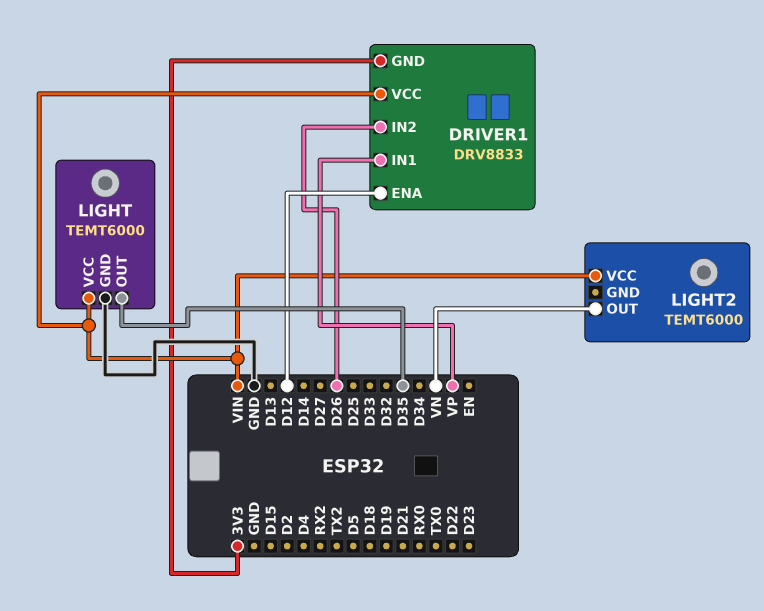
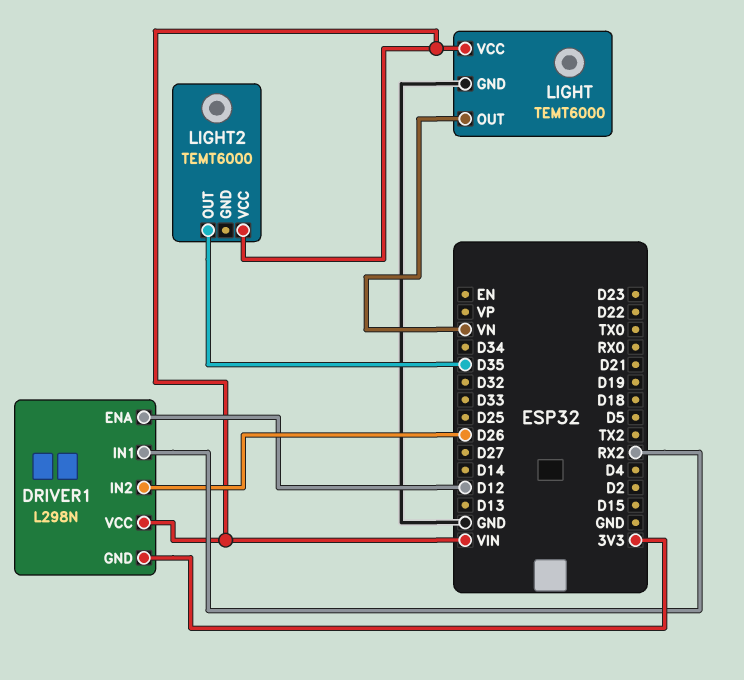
DRIVER1: DRV8833 -> L298N
DRIVER1 pin IN1: VP -> RX2
LIGHT pin OUT: D35 -> VN
LIGHT2 pin OUT: VN -> D35

